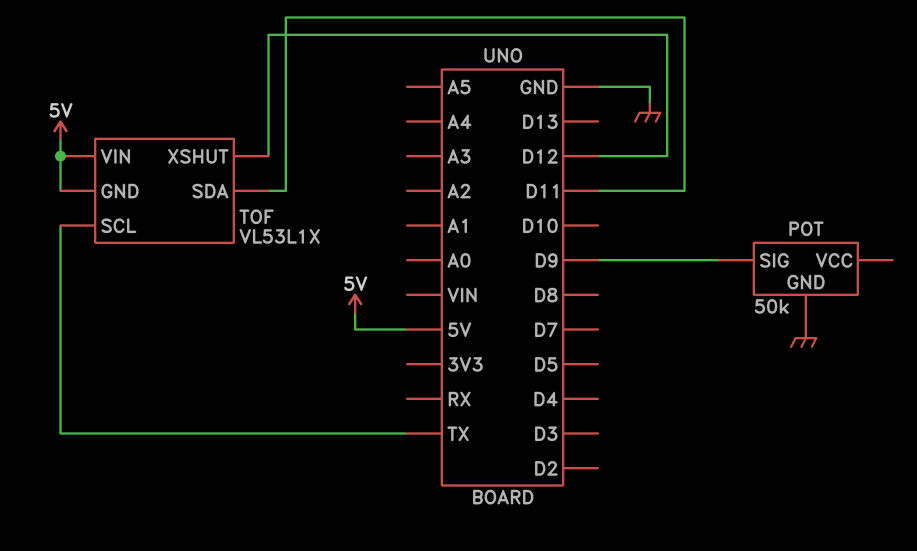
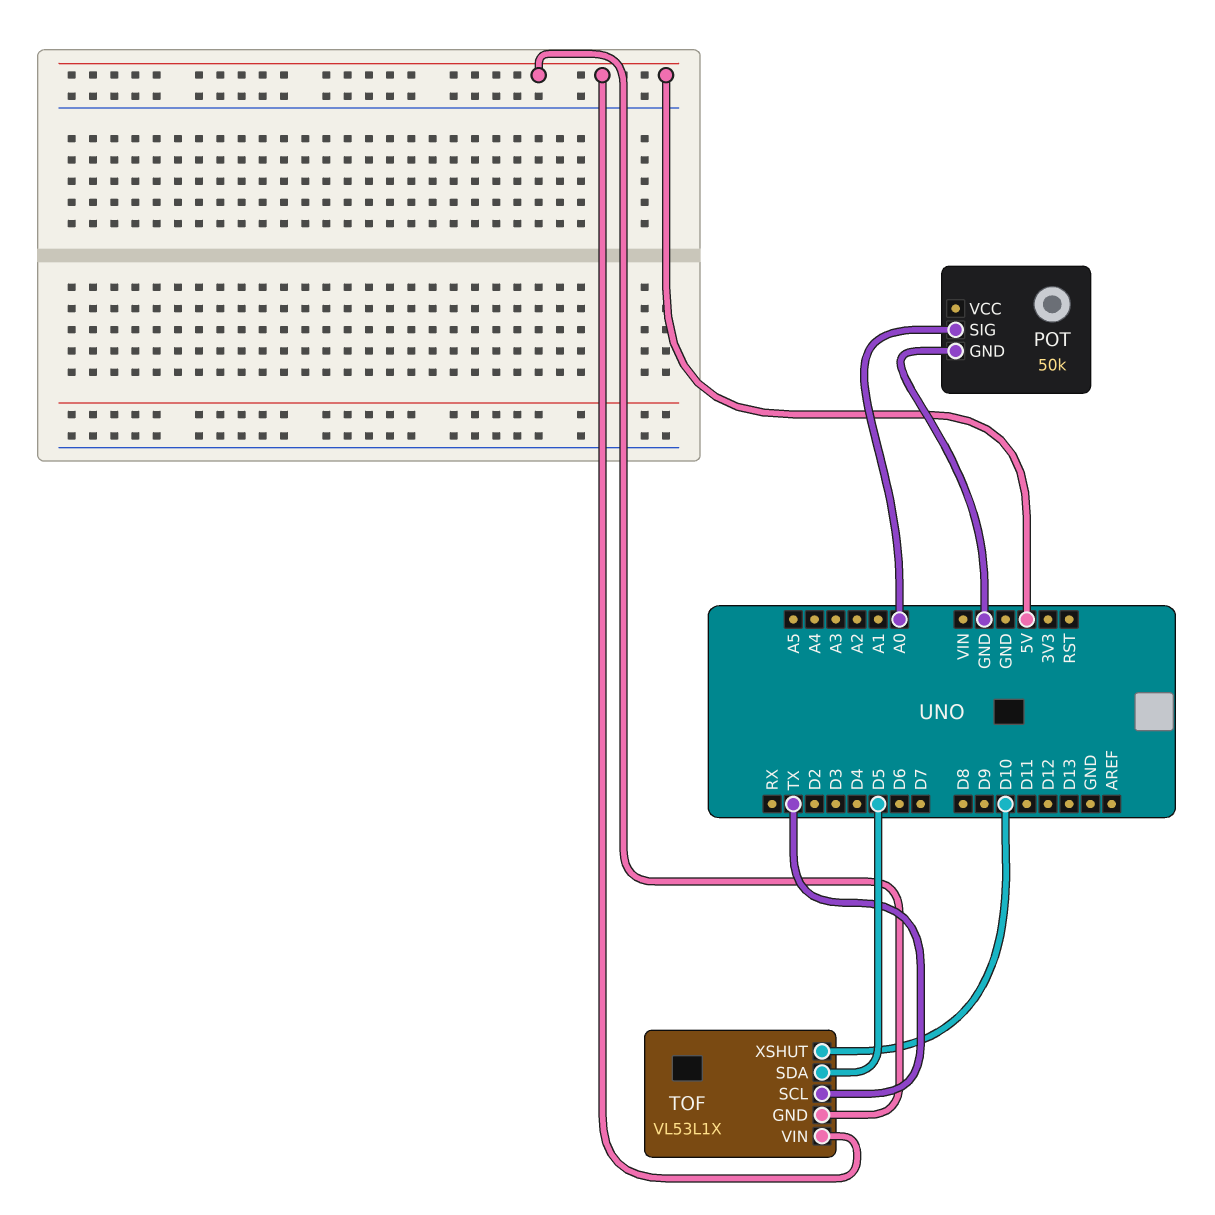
POT pin SIG: D9 -> A0
TOF pin SDA: D11 -> D5
TOF pin XSHUT: D12 -> D10

